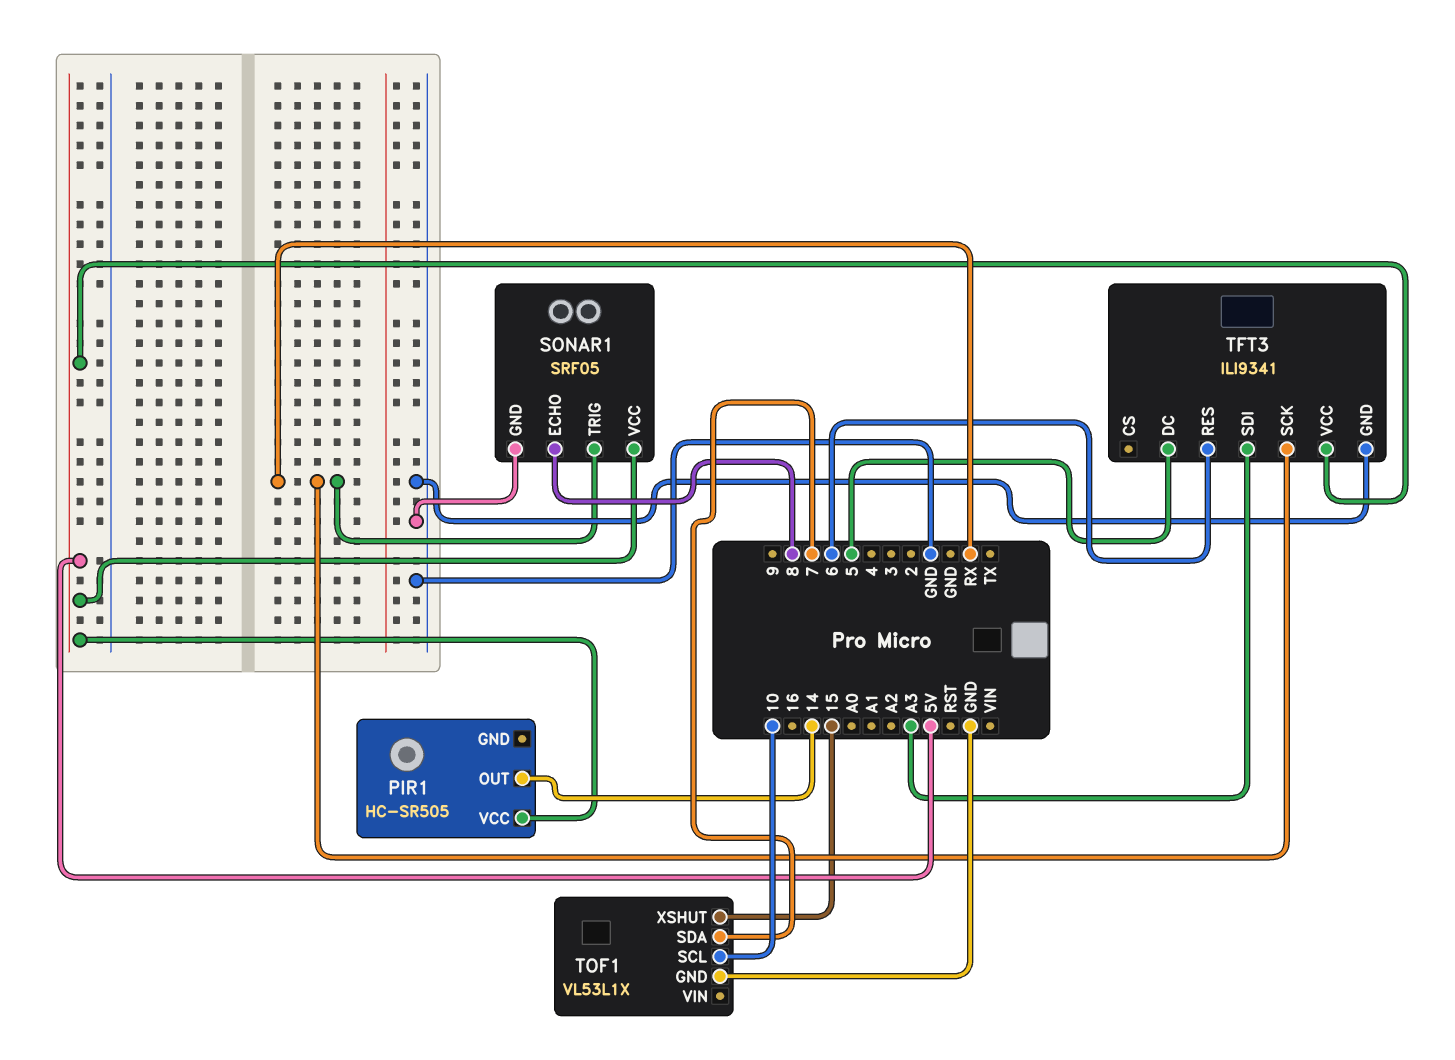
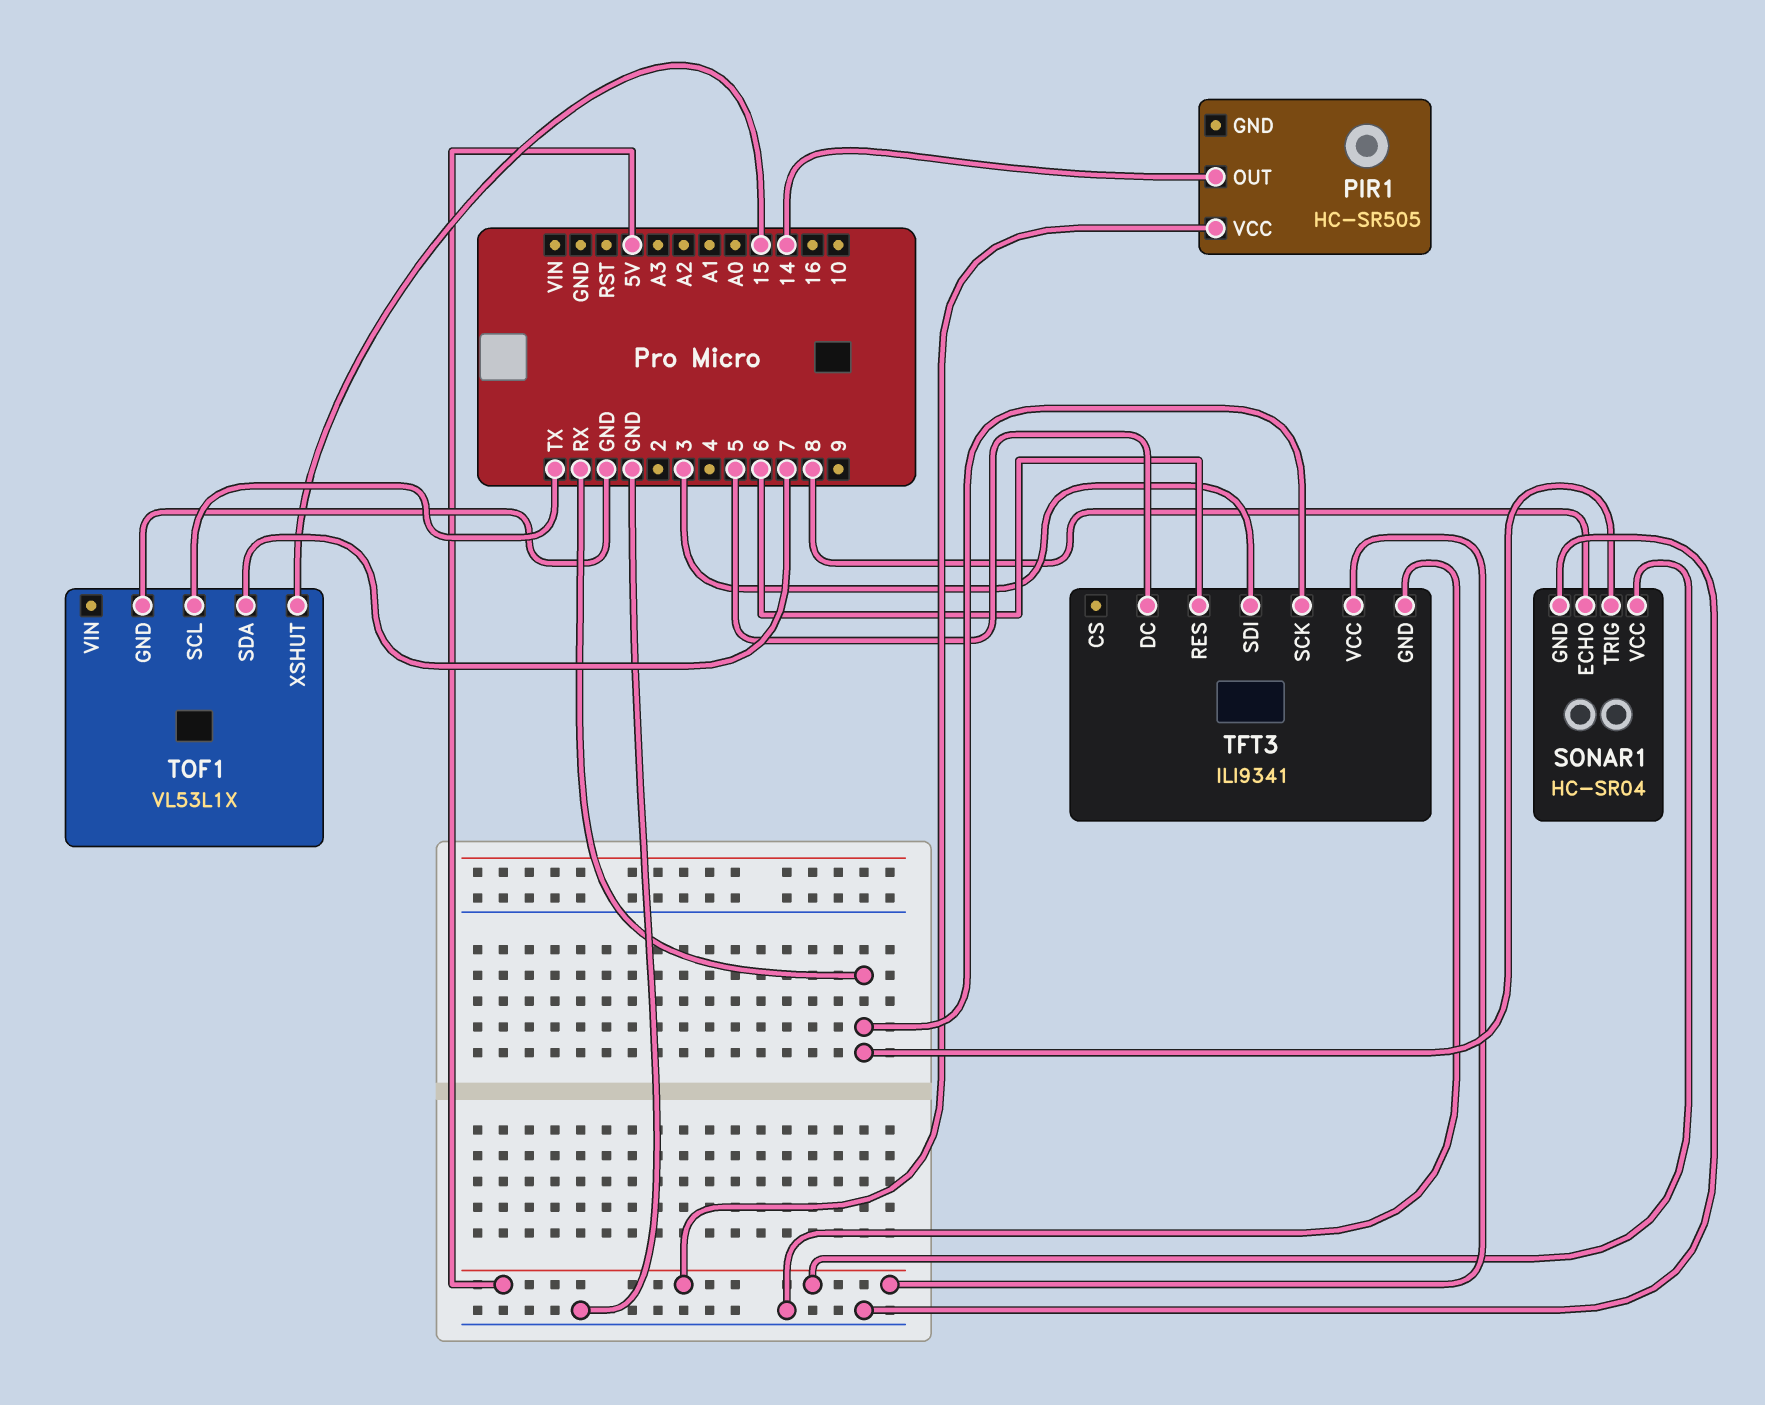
SONAR1: SRF05 -> HC-SR04
TFT3 pin SDI: A3 -> 3
TOF1 pin SCL: 10 -> TX

